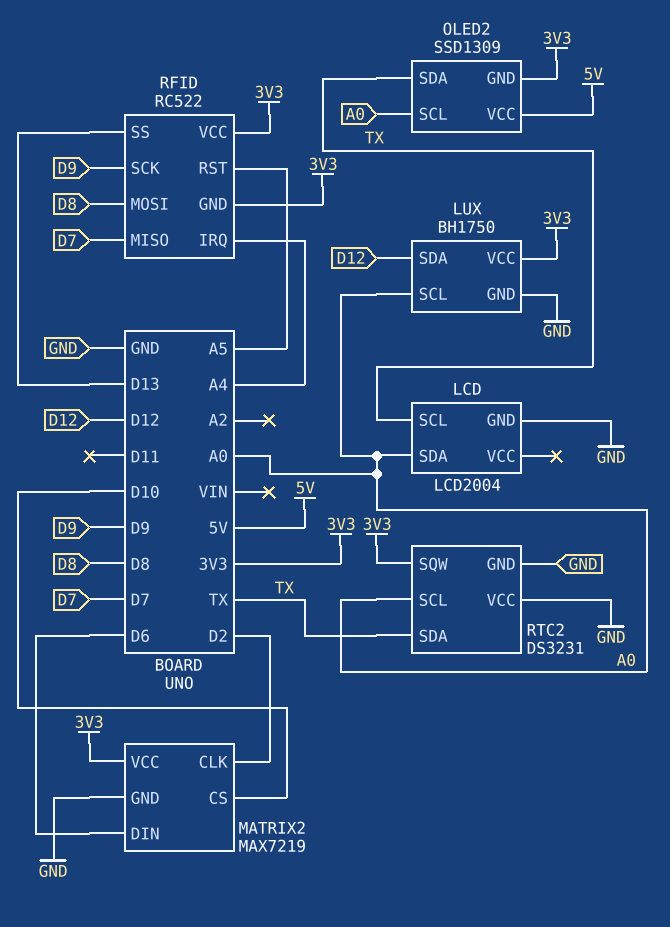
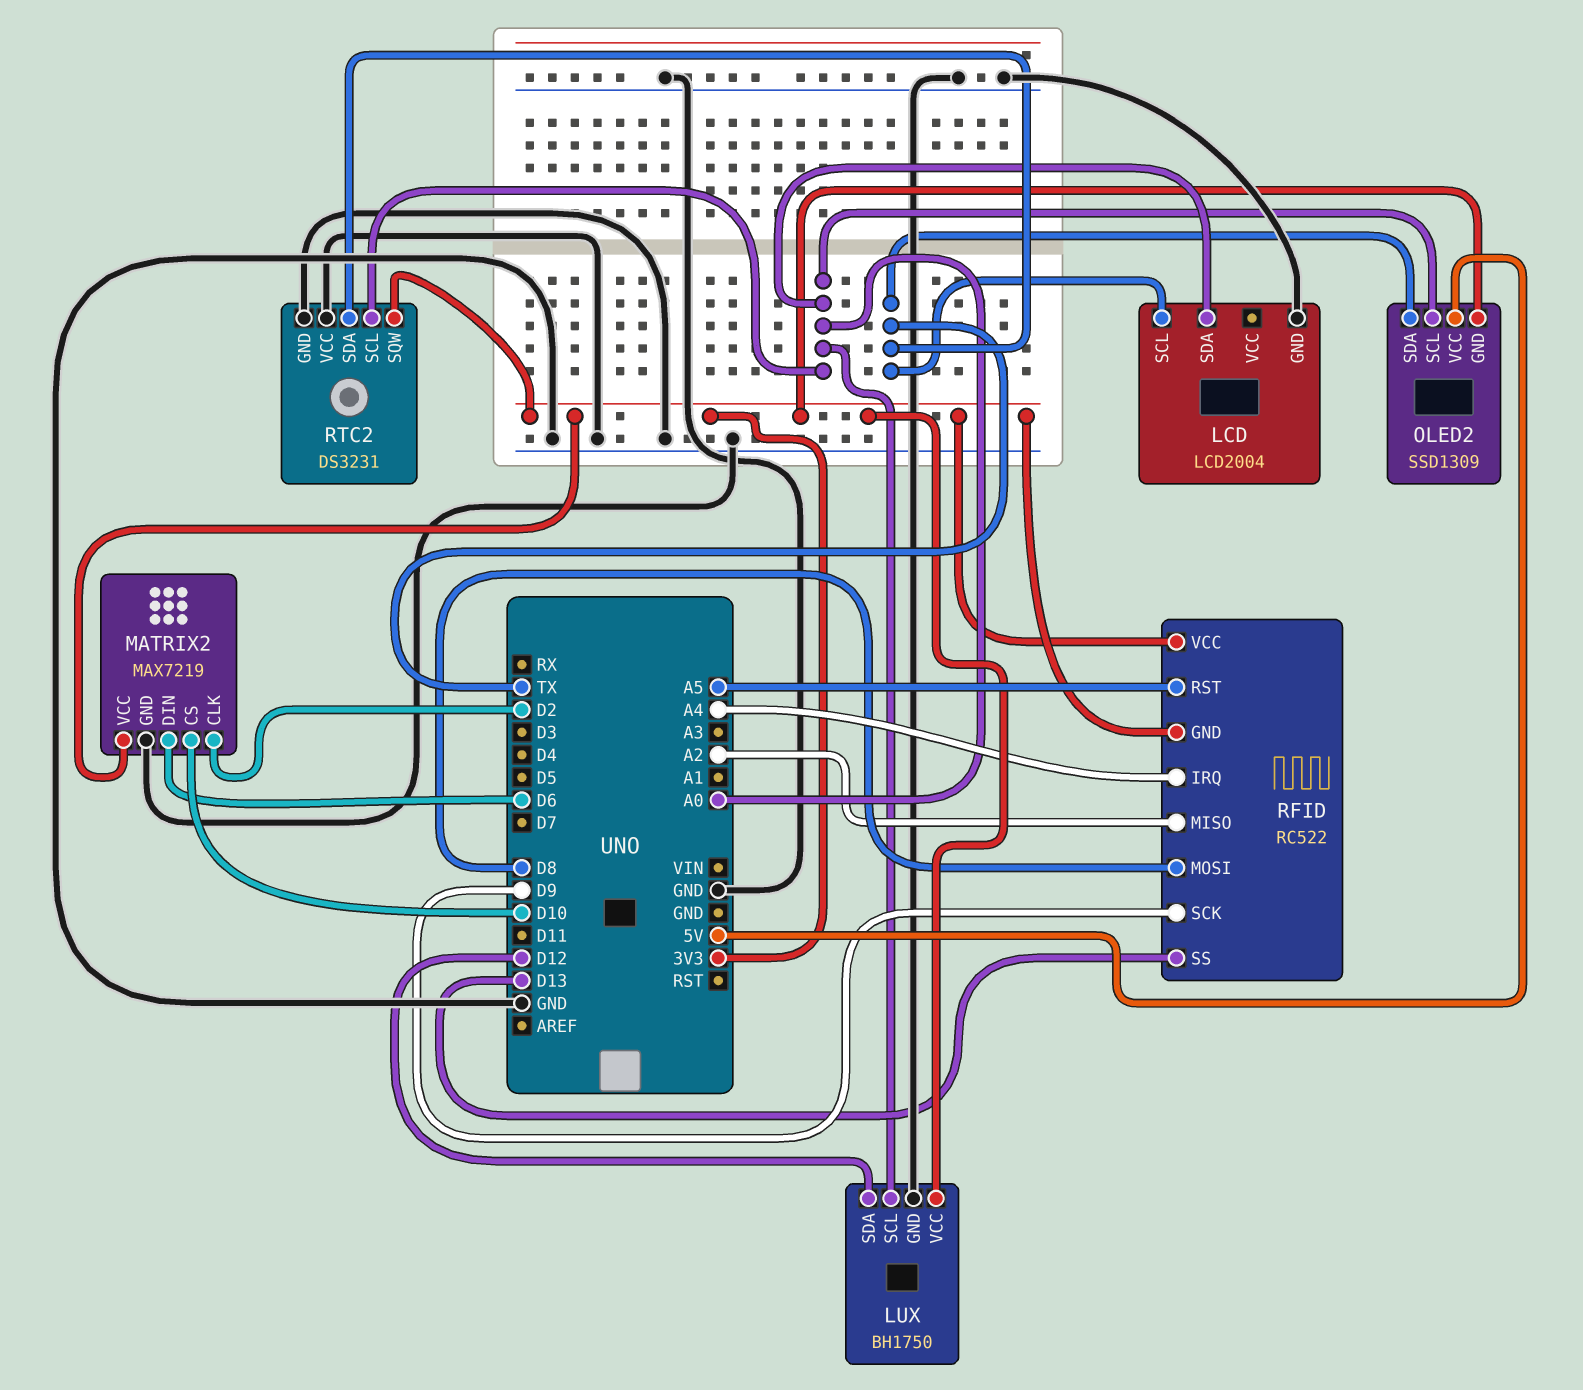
RFID pin MISO: D7 -> A2

